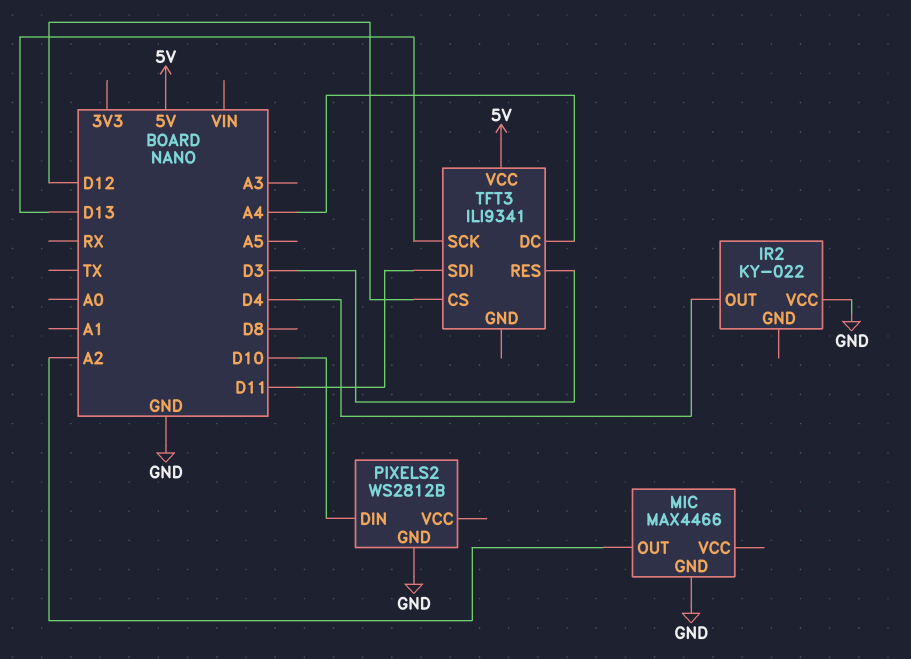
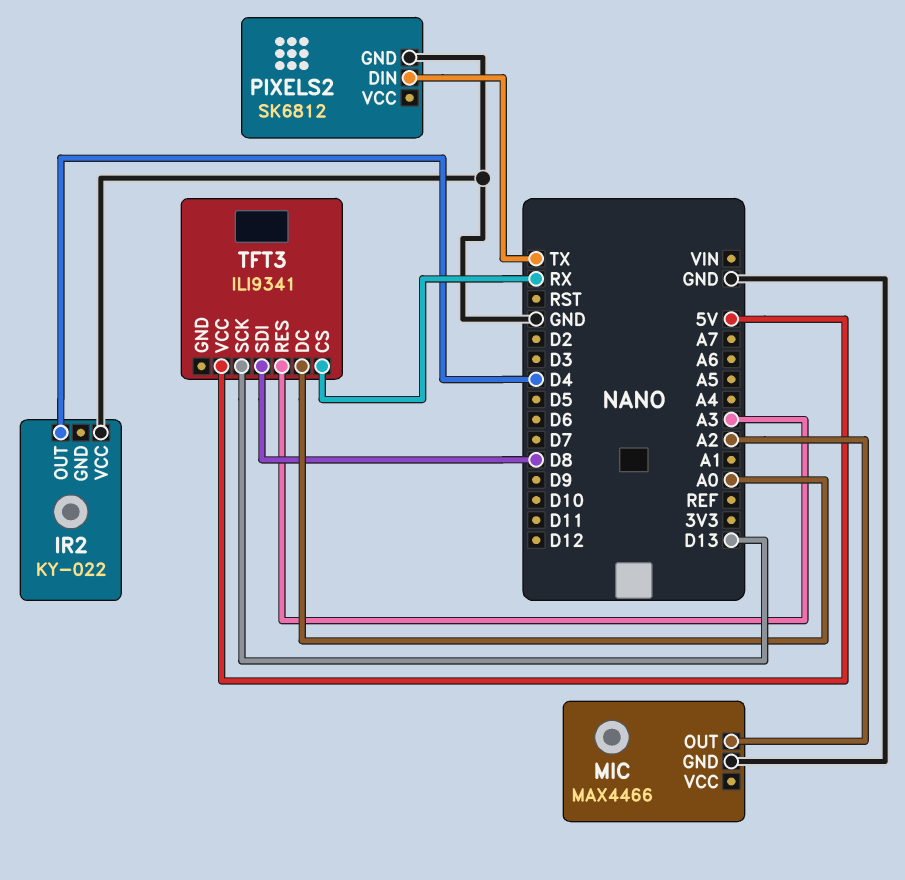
PIXELS2: WS2812B -> SK6812
PIXELS2 pin DIN: D10 -> TX
TFT3 pin CS: D12 -> RX
TFT3 pin DC: A4 -> A0
TFT3 pin RES: D3 -> A3
TFT3 pin SDI: D11 -> D8

